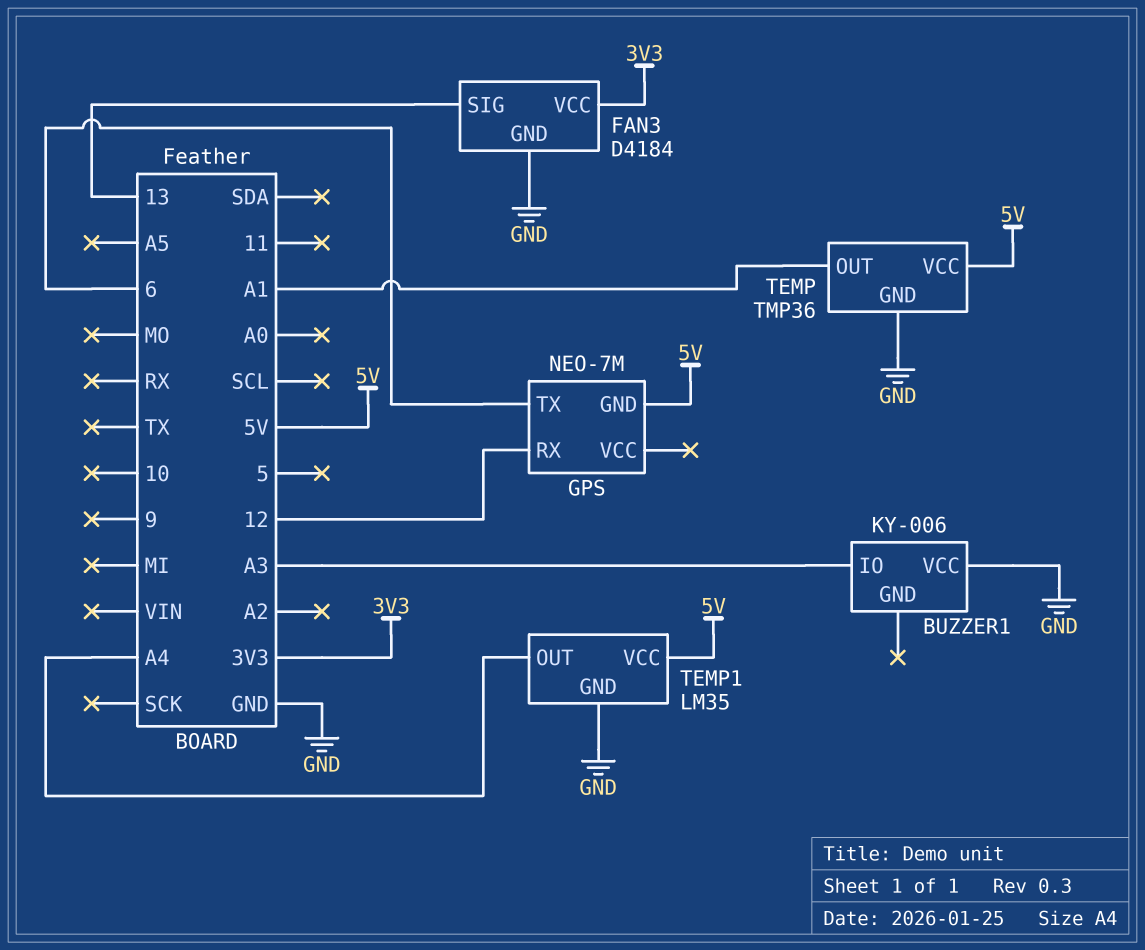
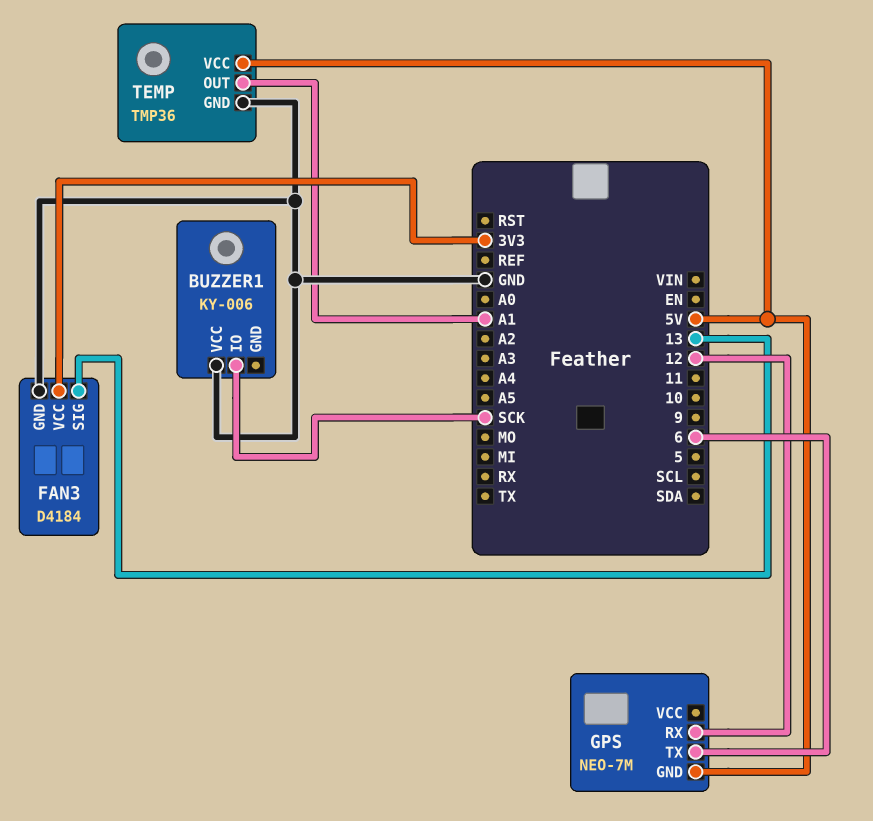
BUZZER1 pin IO: A3 -> SCK
TEMP1: LM35 -> none
TEMP1 pin GND: GND -> none
TEMP1 pin OUT: A4 -> none
TEMP1 pin VCC: 5V -> none

